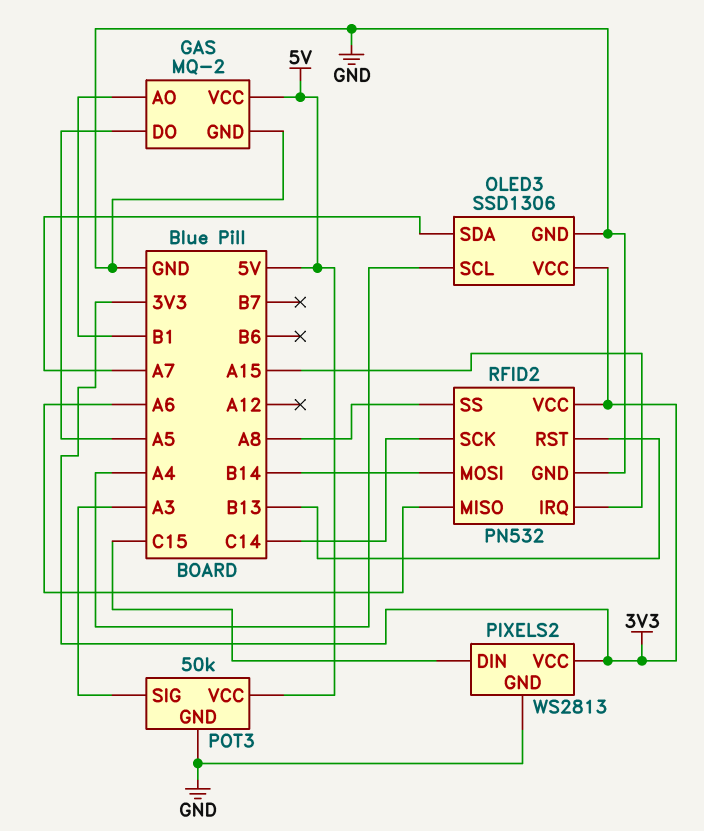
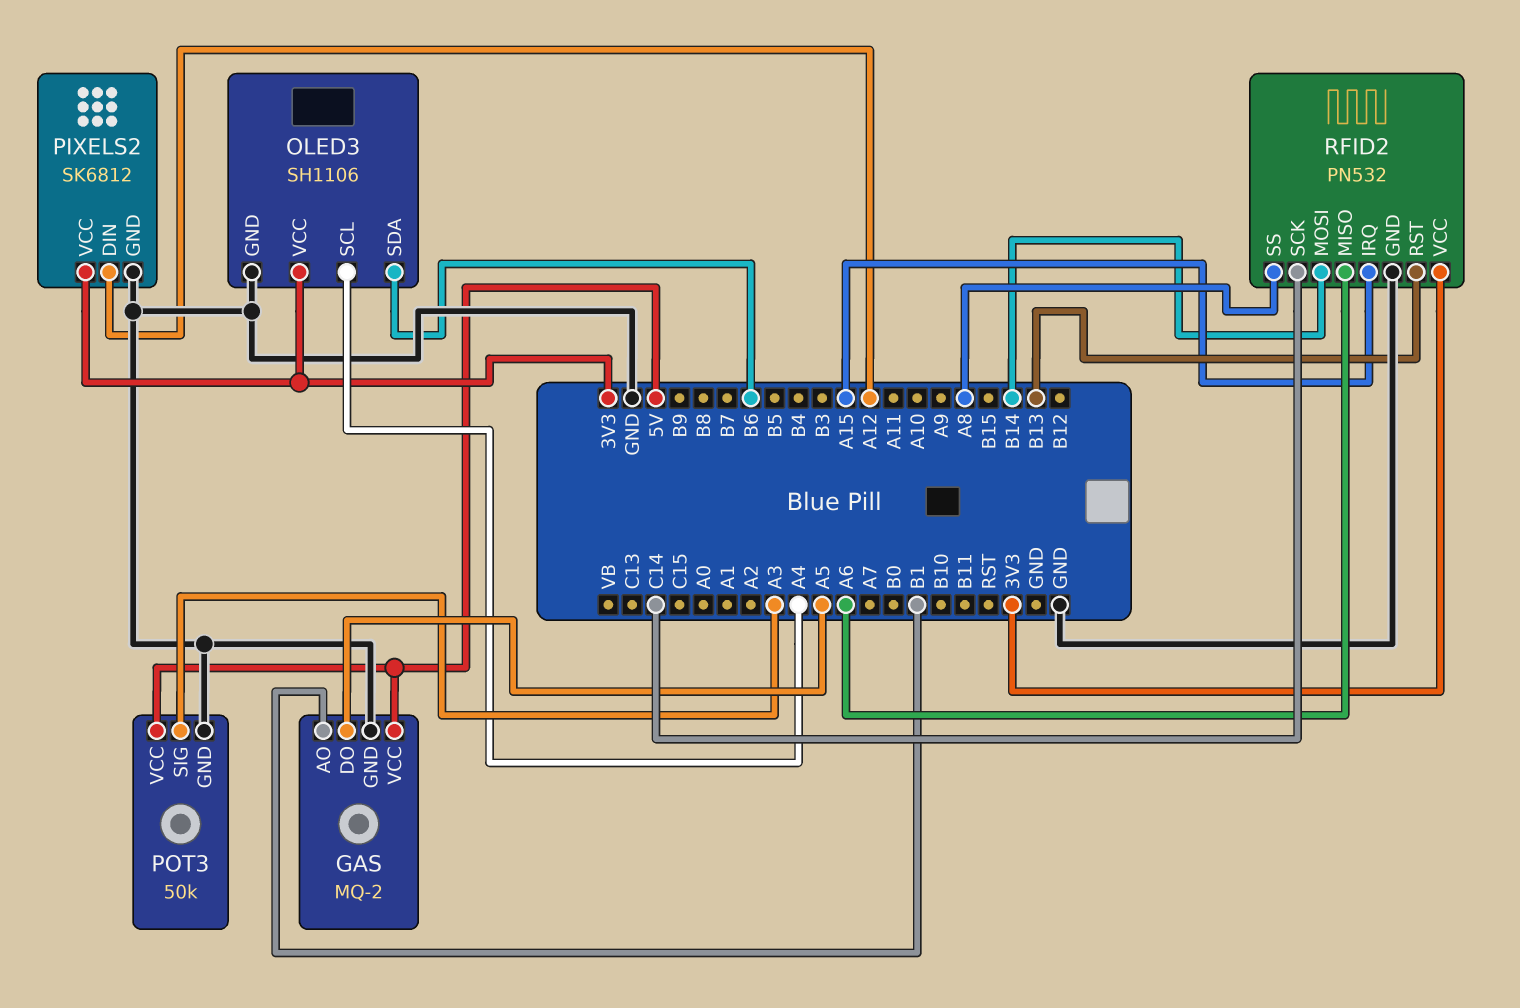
OLED3: SSD1306 -> SH1106
OLED3 pin SDA: A7 -> B6
PIXELS2: WS2813 -> SK6812
PIXELS2 pin DIN: C15 -> A12

